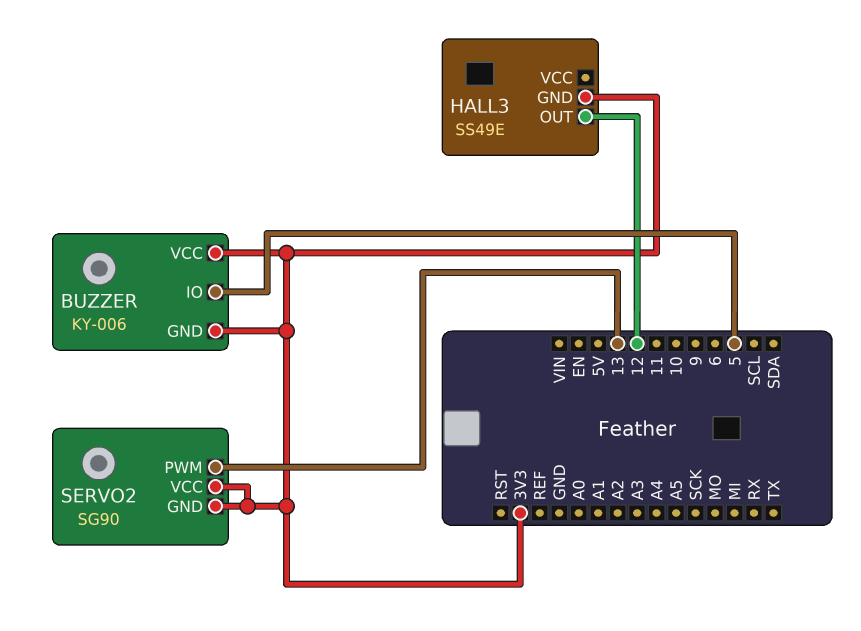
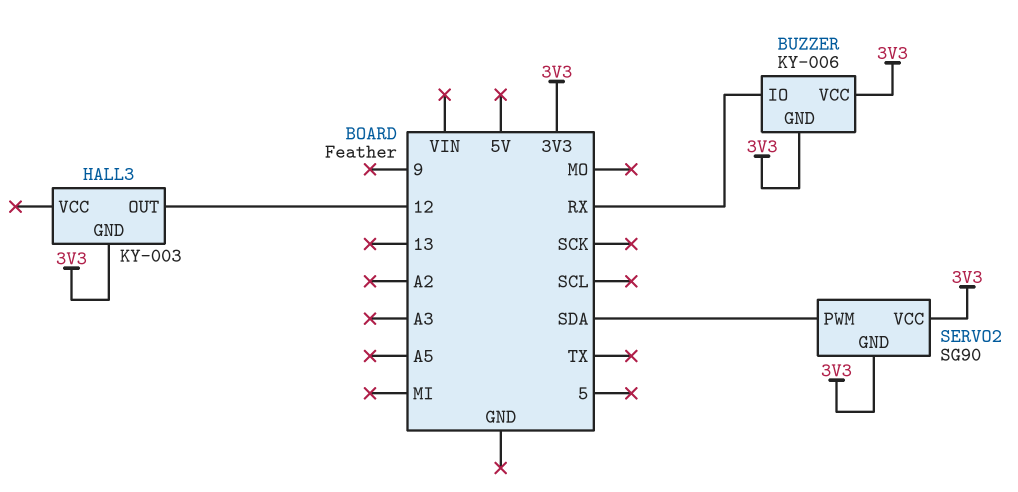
BUZZER pin IO: 5 -> RX
HALL3: SS49E -> KY-003
SERVO2 pin PWM: 13 -> SDA

